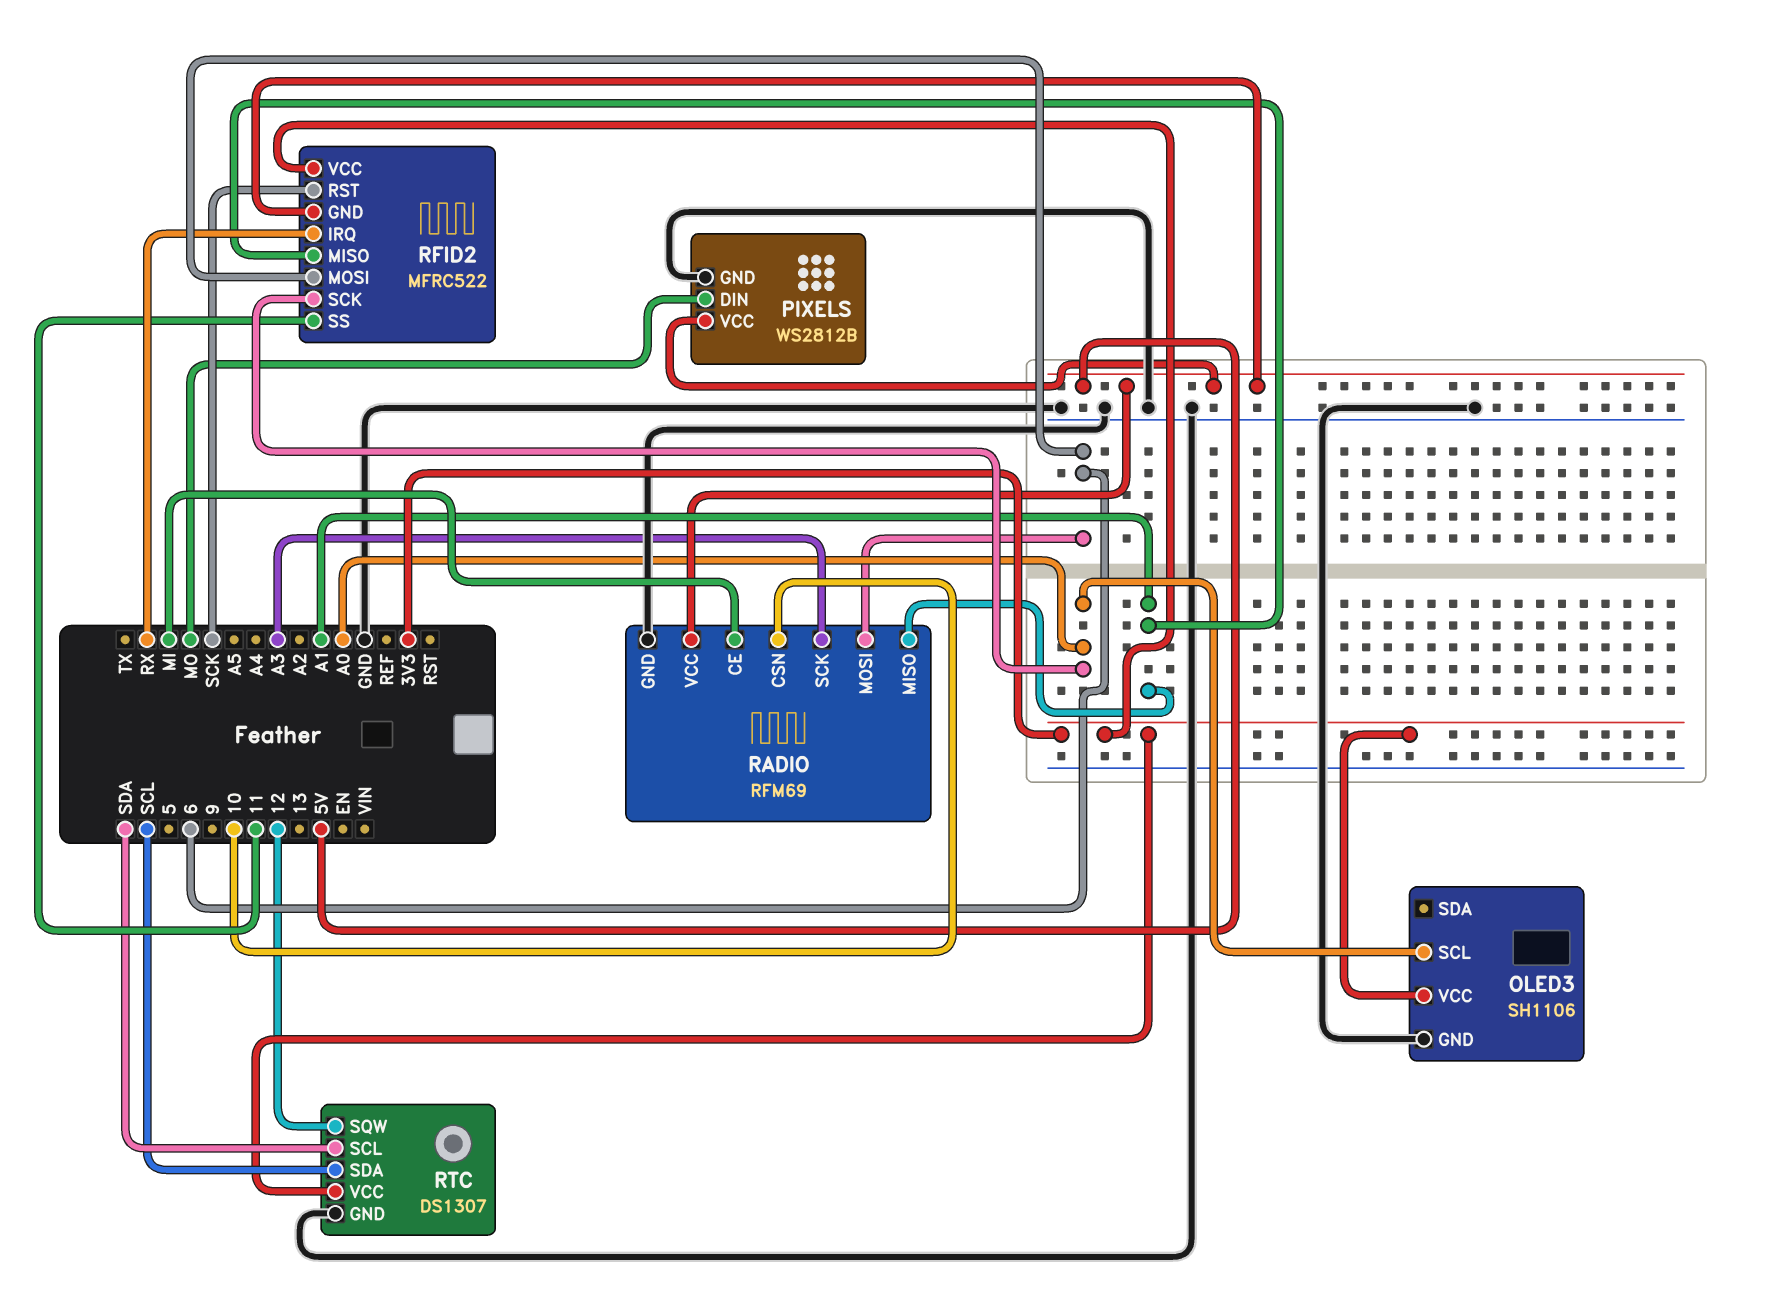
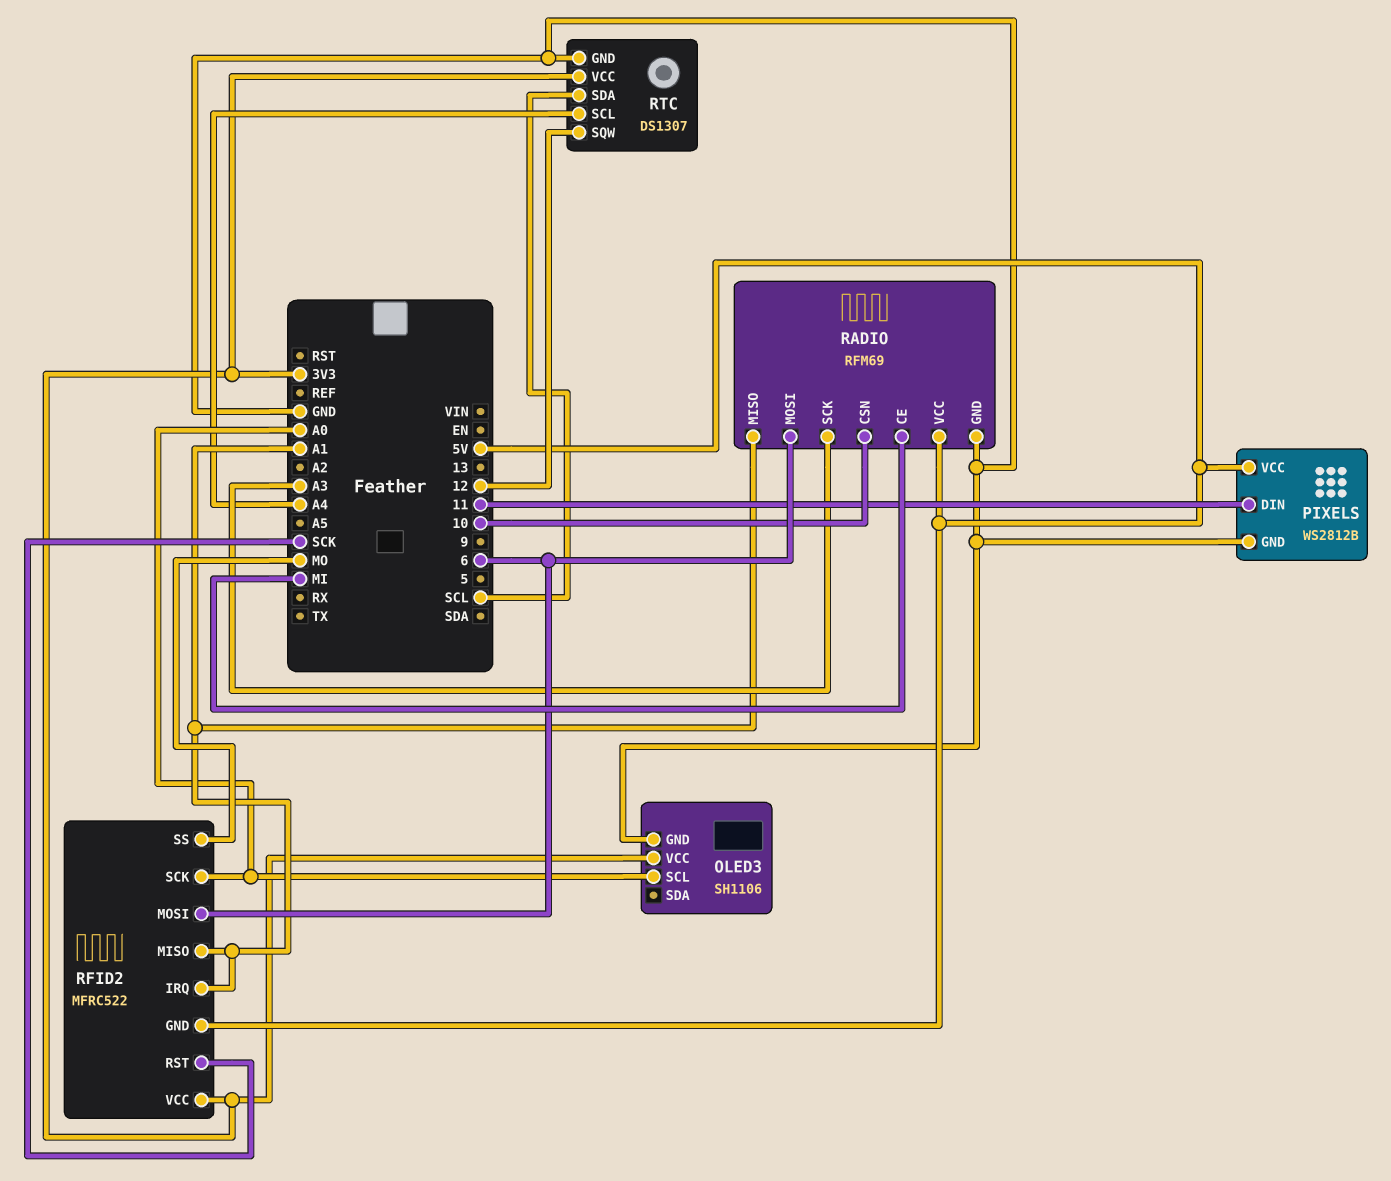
PIXELS pin DIN: MO -> 11
RFID2 pin IRQ: RX -> A1
RFID2 pin SS: 11 -> MO
RTC pin SCL: SDA -> A4

